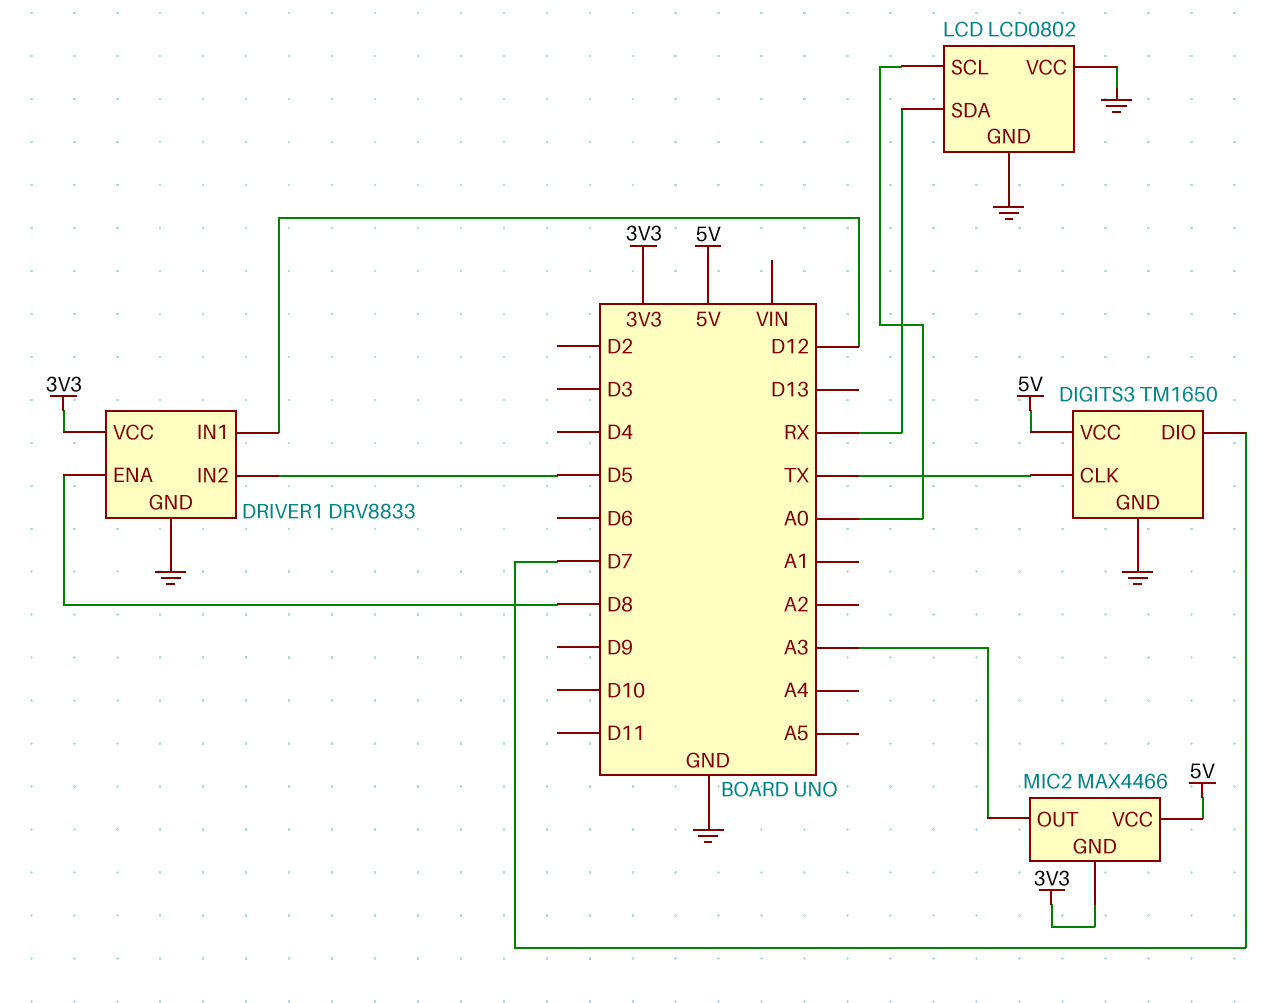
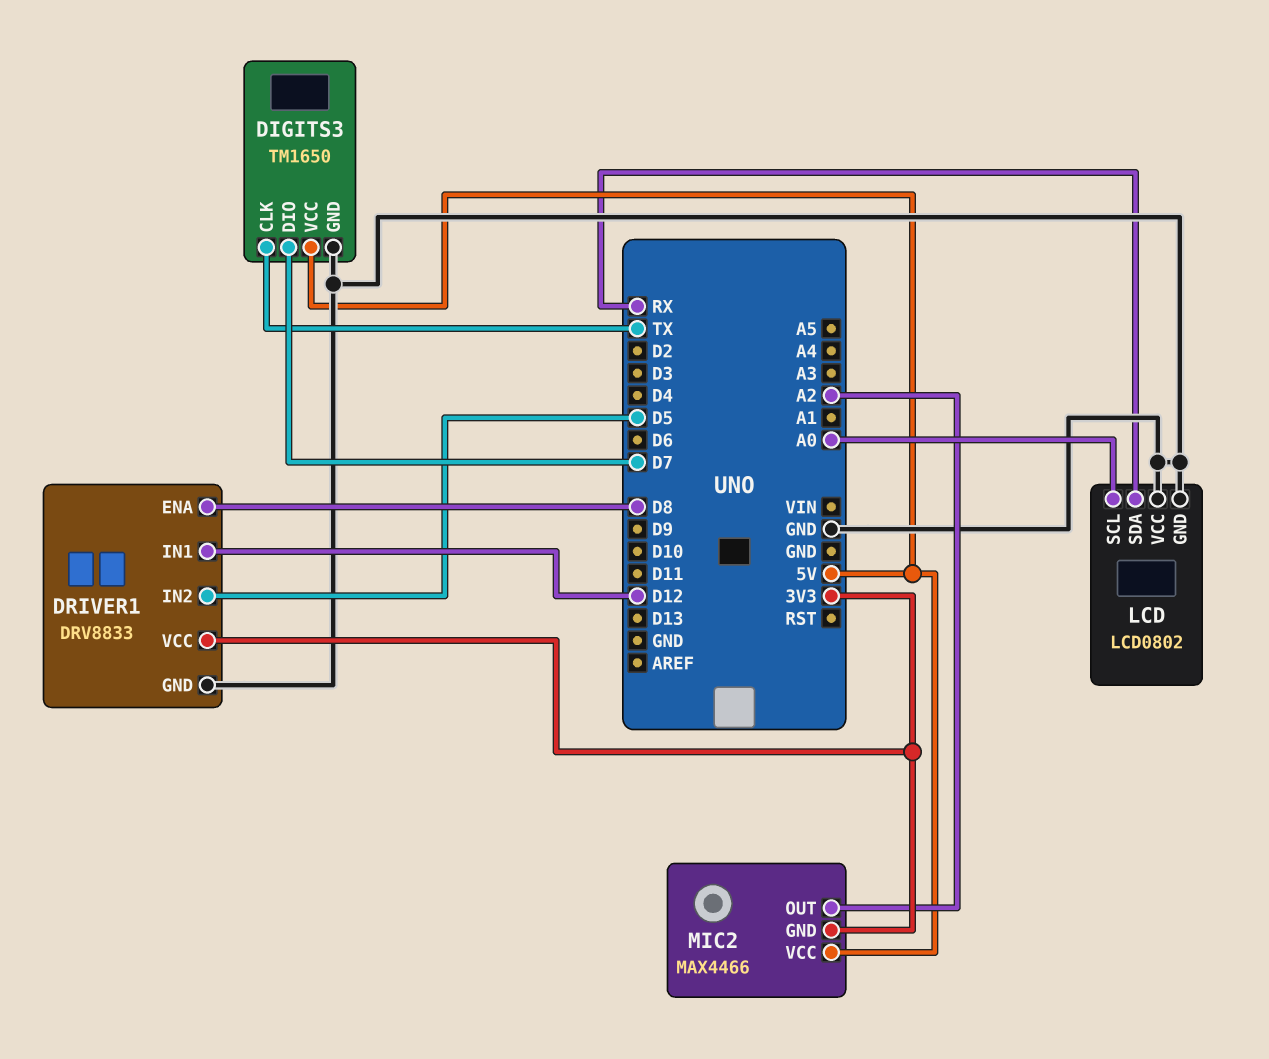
MIC2 pin OUT: A3 -> A2

